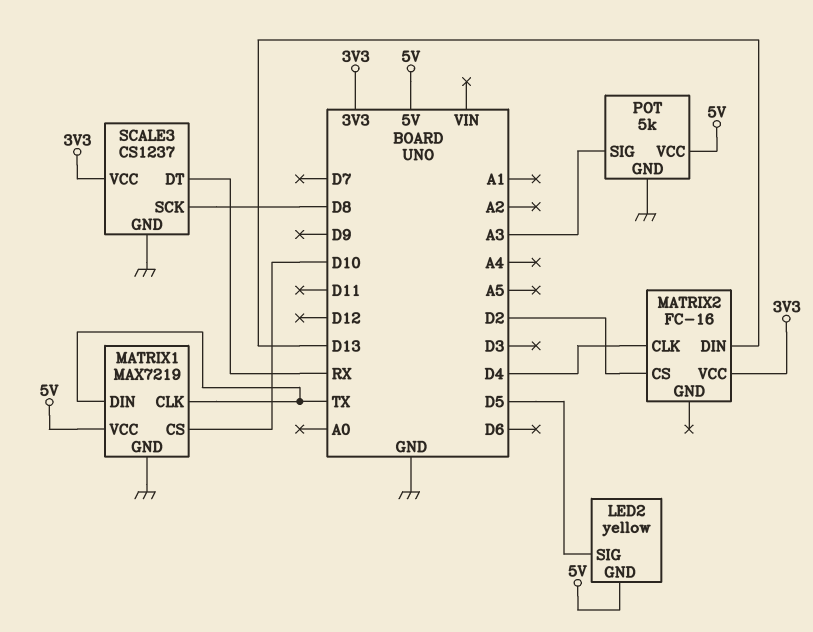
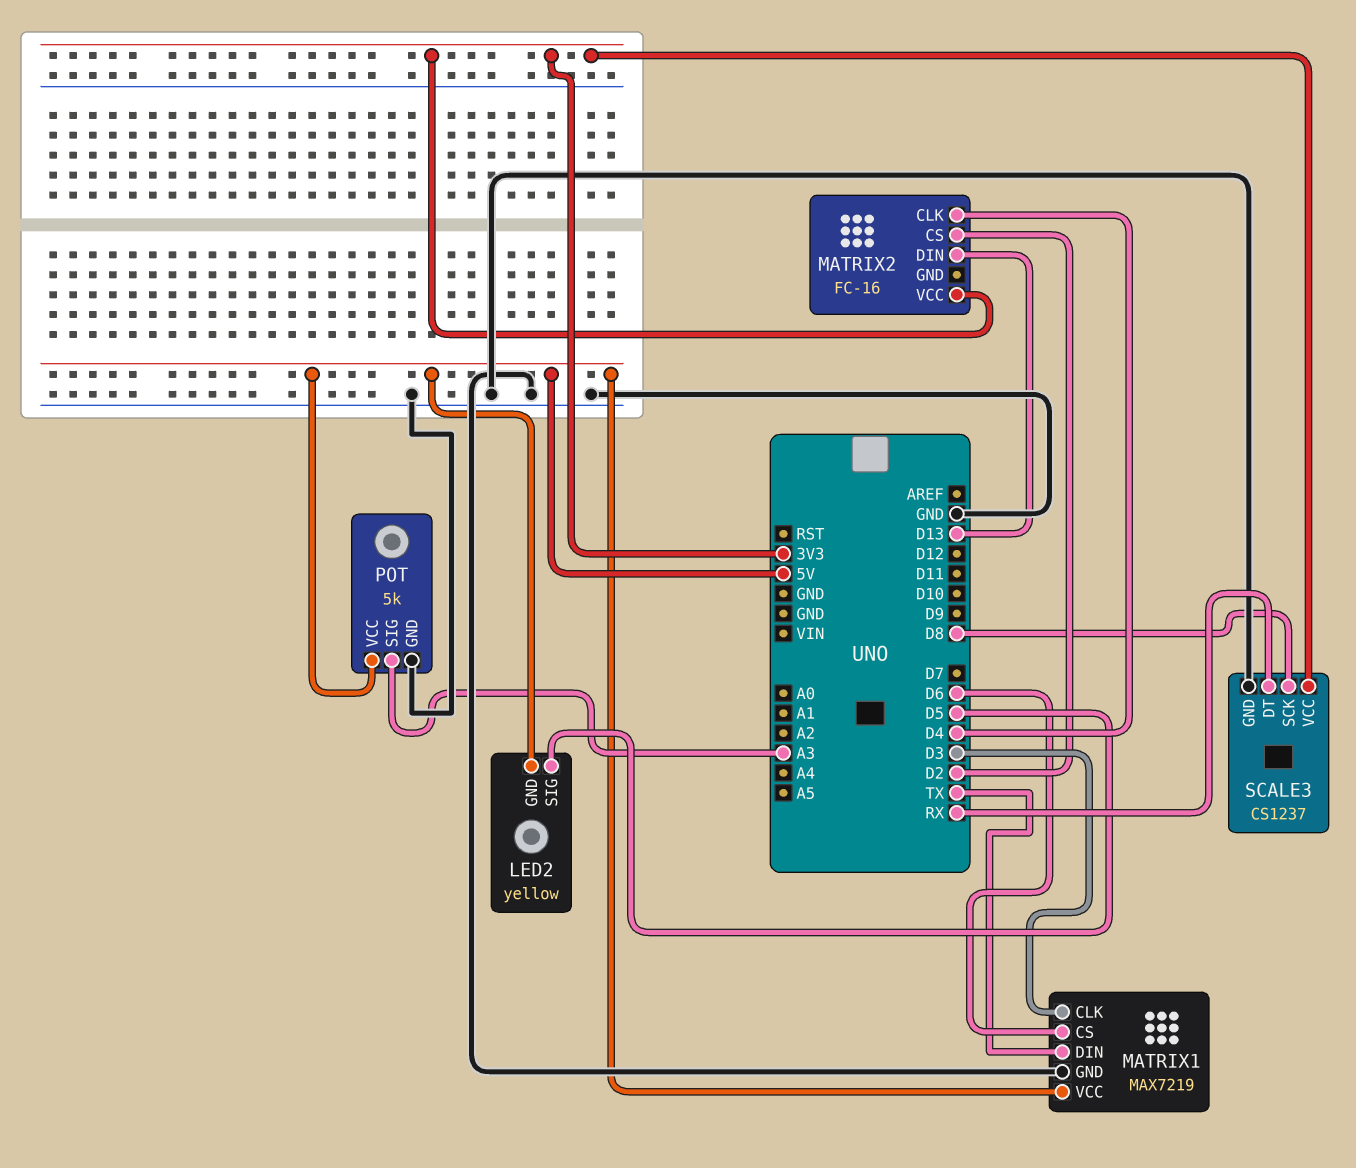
MATRIX1 pin CLK: TX -> D3
MATRIX1 pin CS: D10 -> D6

